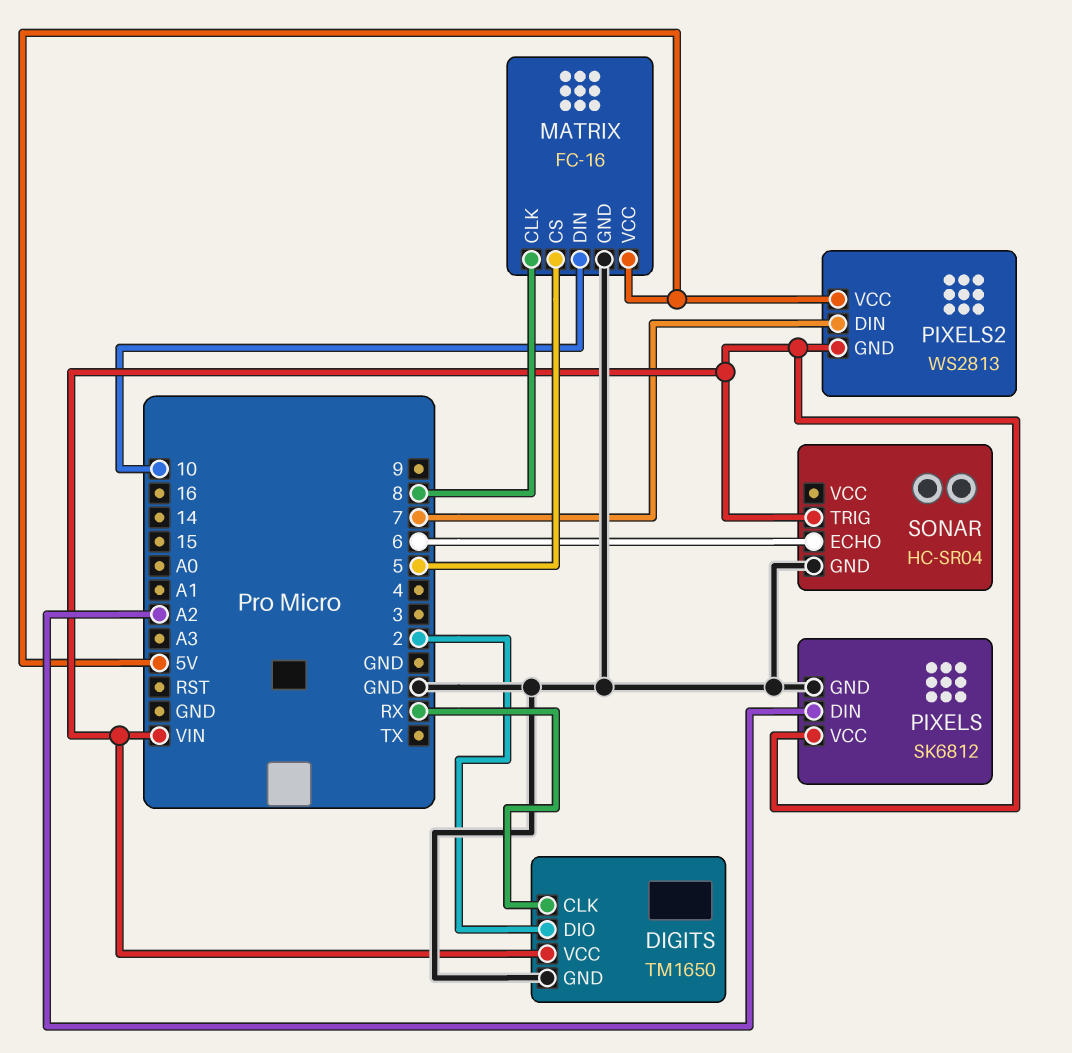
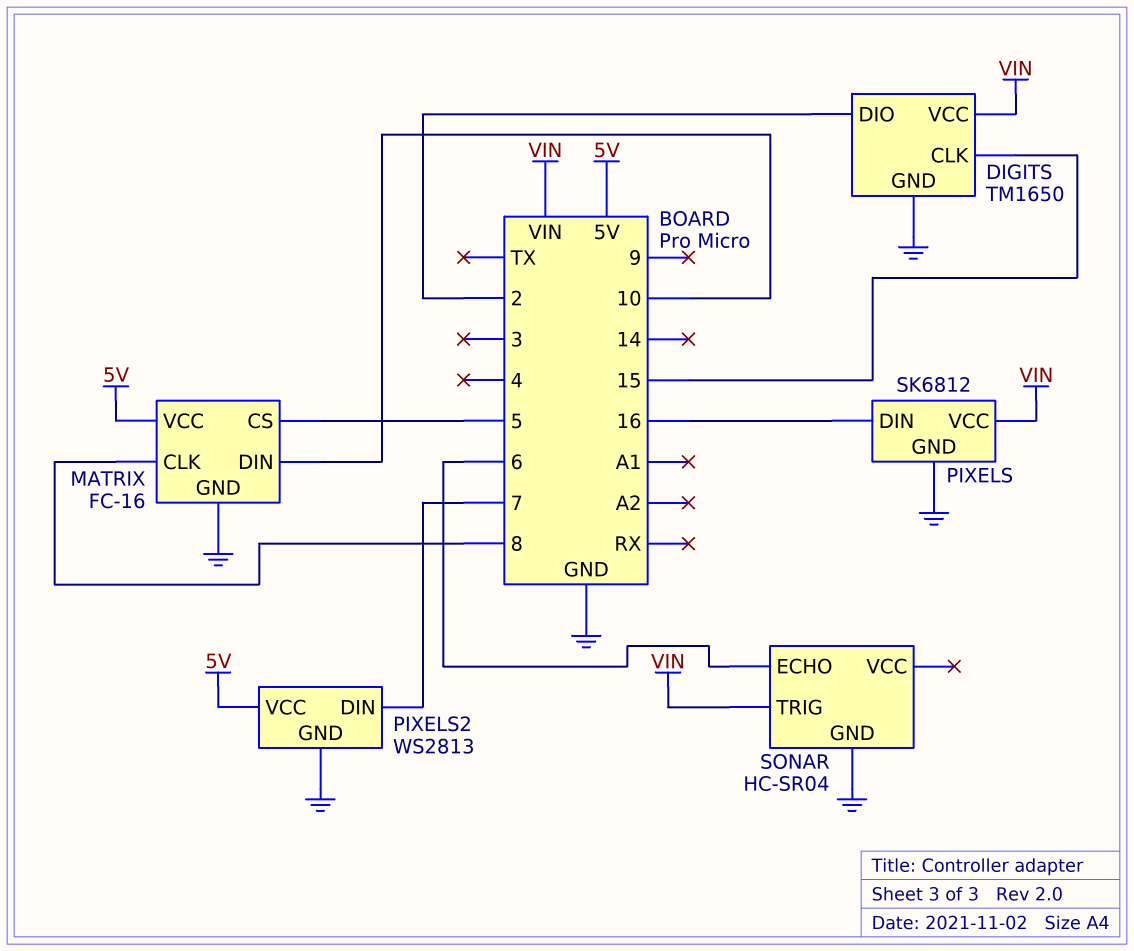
DIGITS pin CLK: RX -> 15
PIXELS pin DIN: A2 -> 16
PIXELS2 pin GND: VIN -> GND

